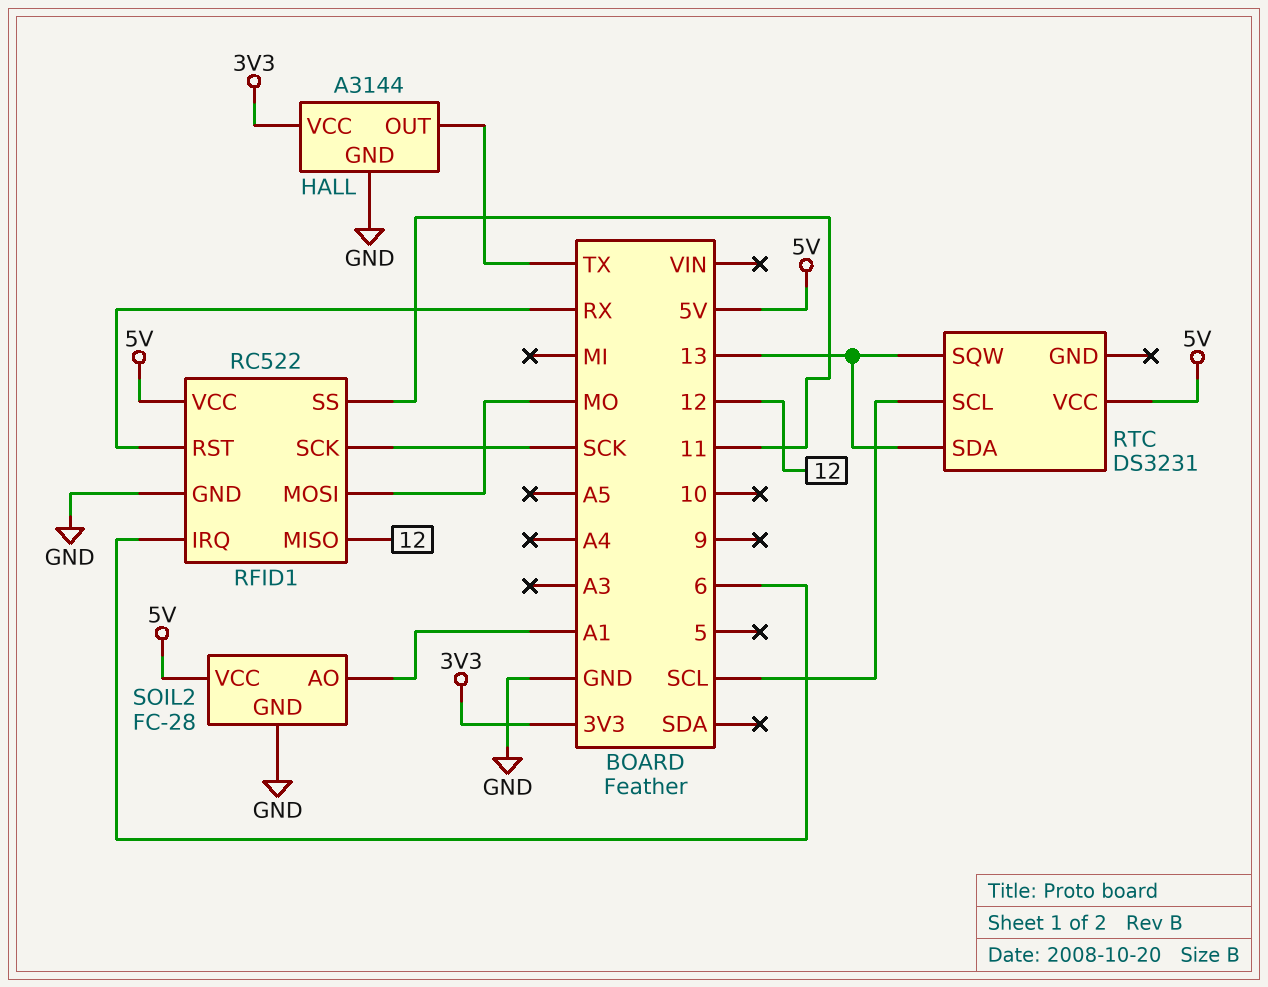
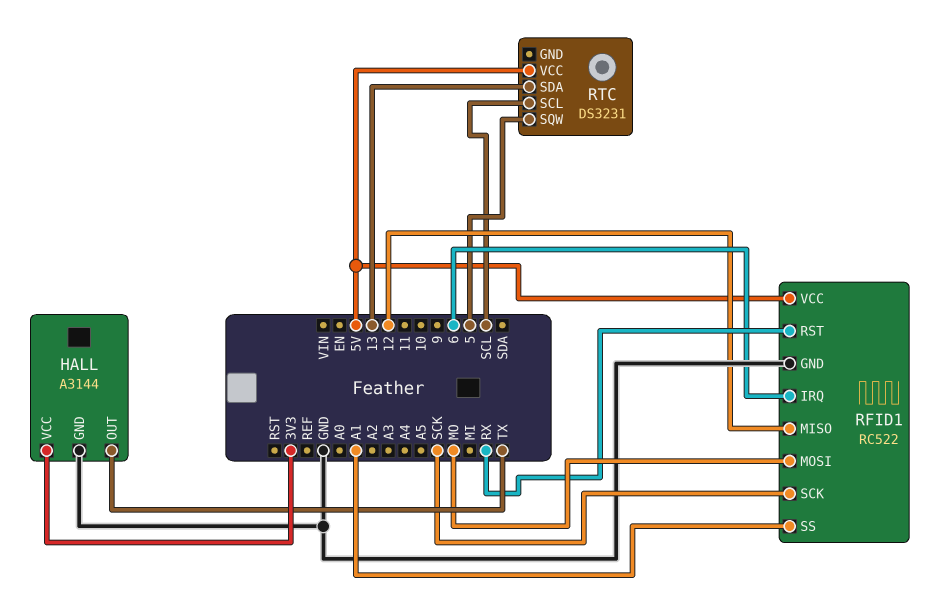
RFID1 pin SS: 11 -> A1
RTC pin SQW: 13 -> 5
SOIL2: FC-28 -> none
SOIL2 pin AO: A1 -> none
SOIL2 pin GND: GND -> none
SOIL2 pin VCC: 5V -> none

